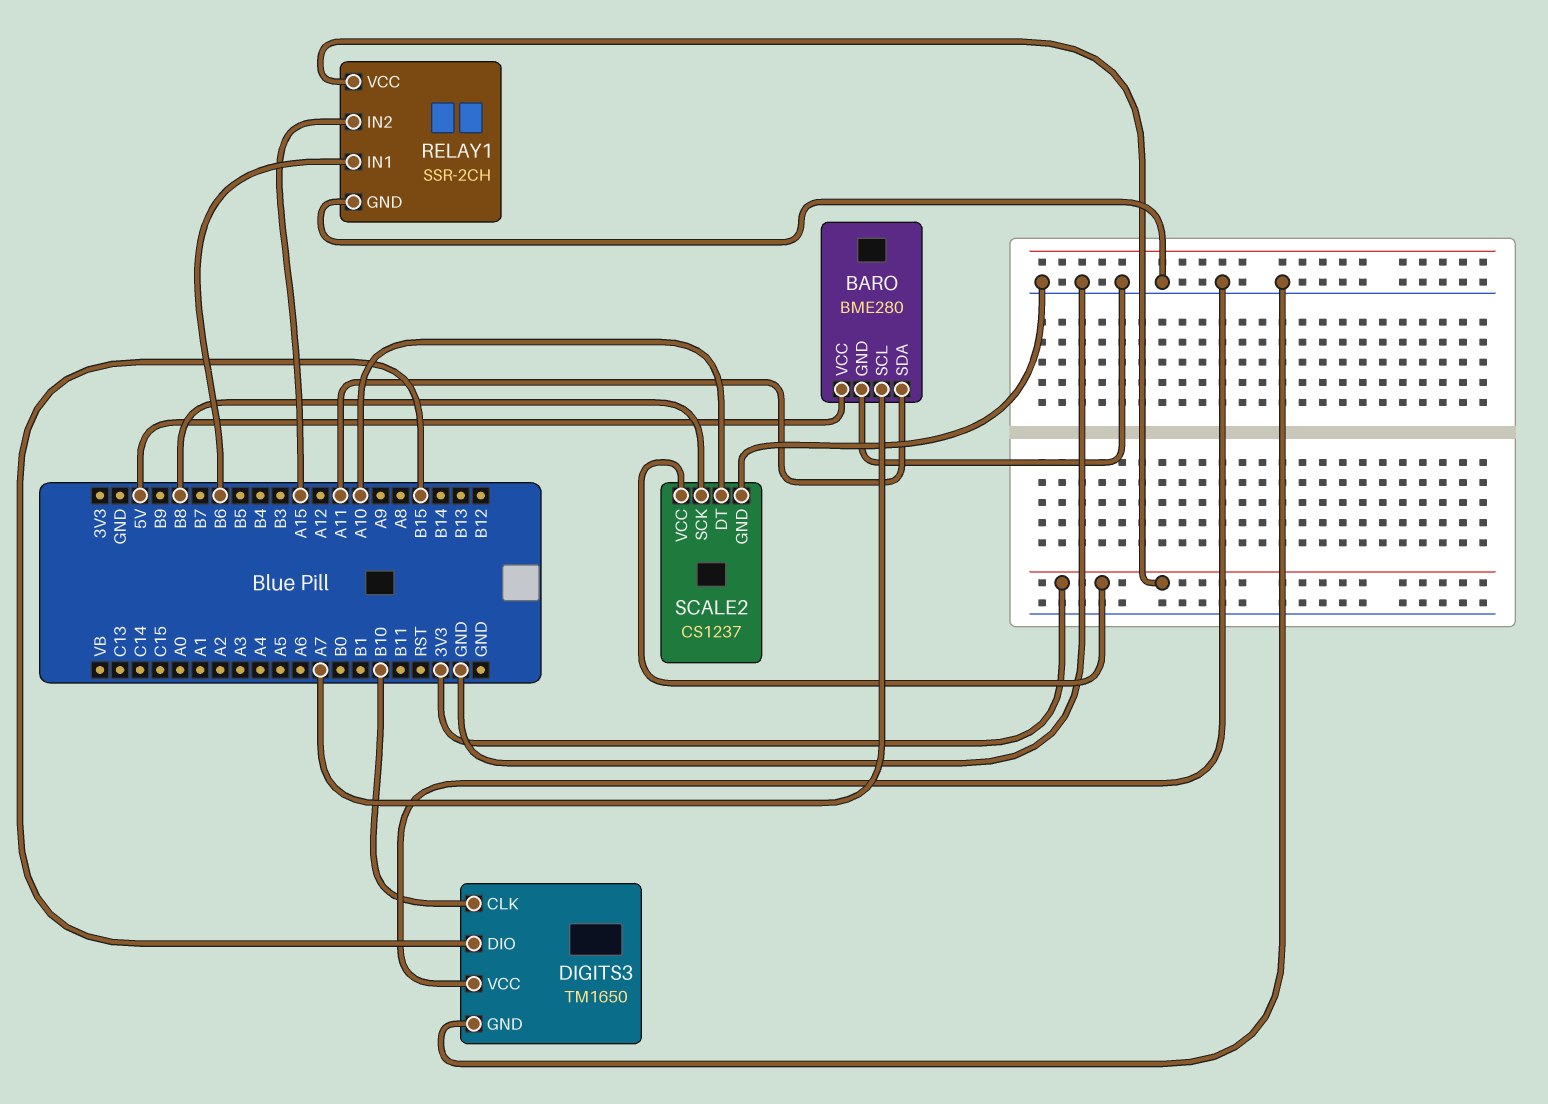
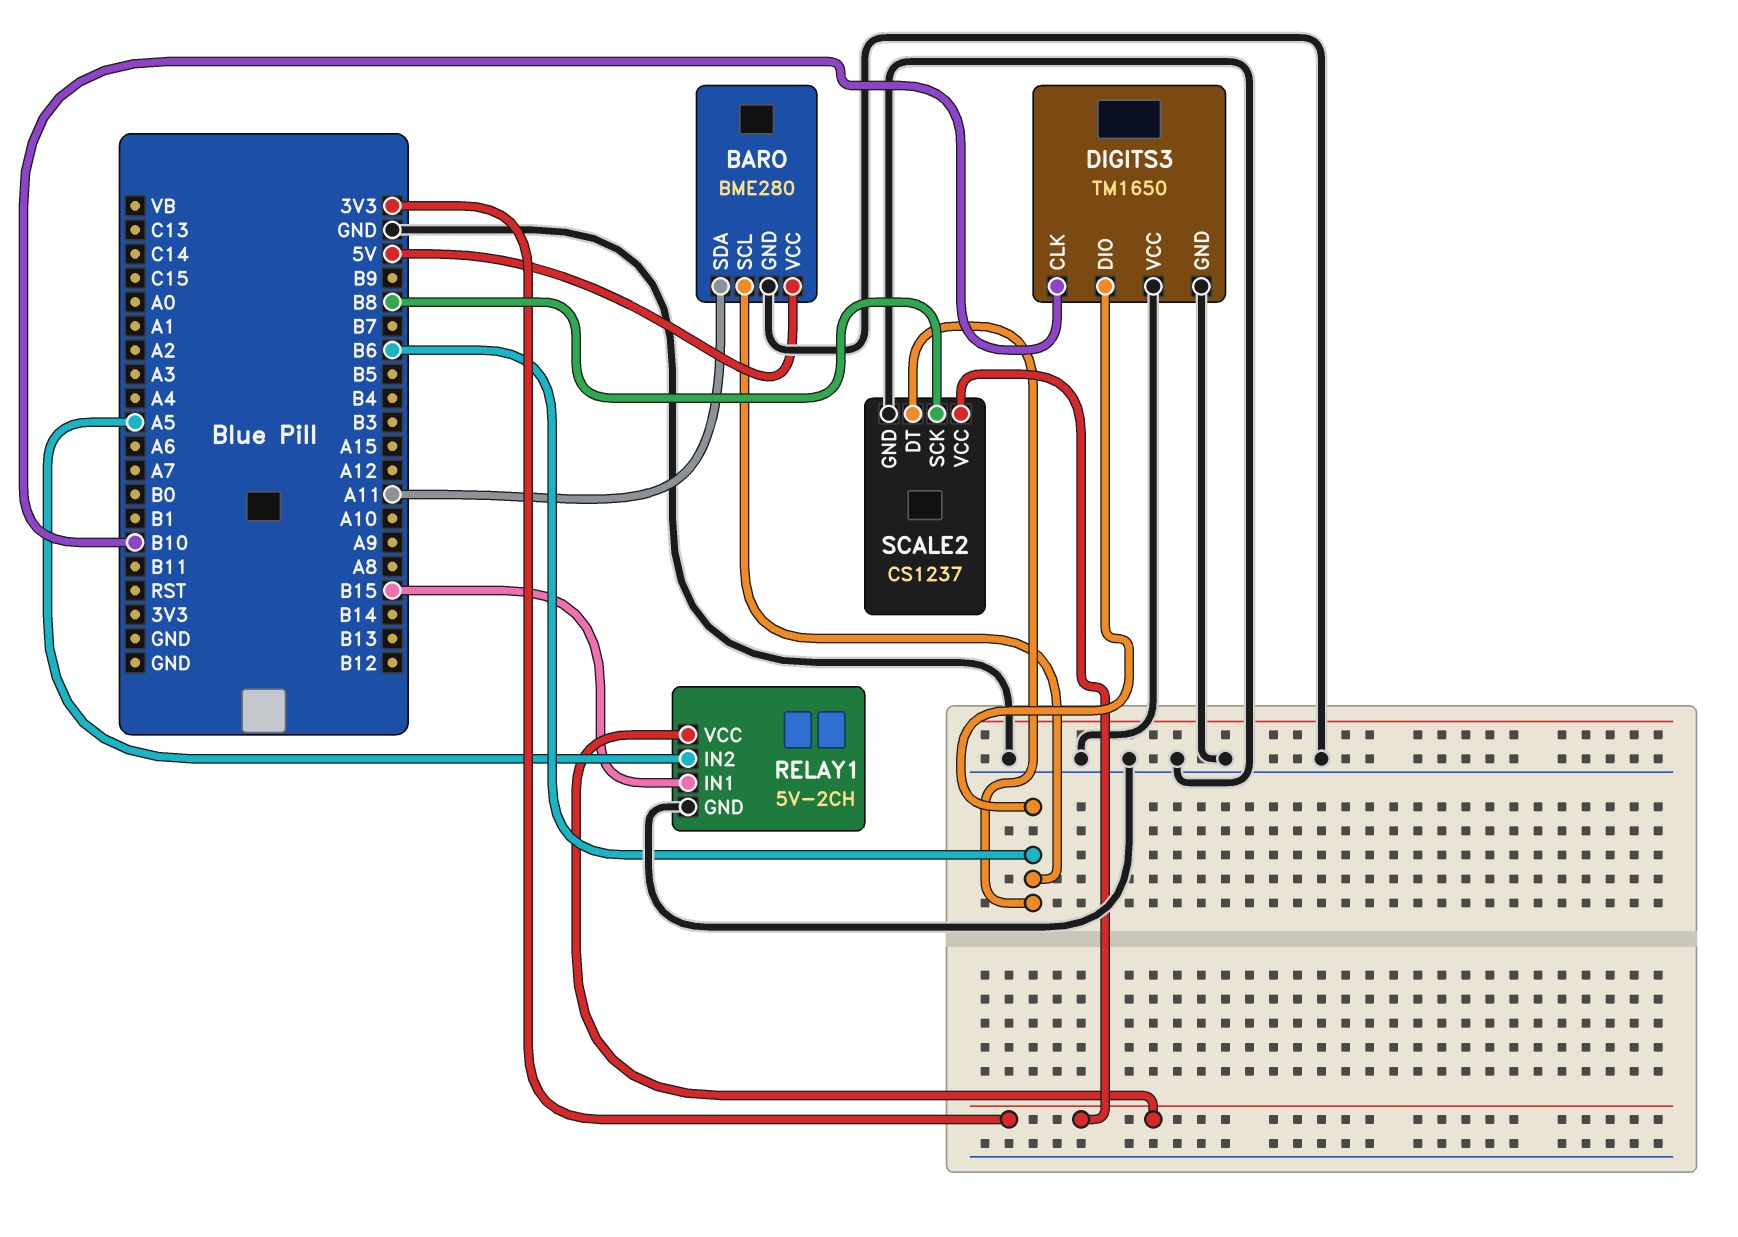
BARO pin SCL: A7 -> B6
DIGITS3 pin DIO: B15 -> B6
RELAY1: SSR-2CH -> 5V-2CH
RELAY1 pin IN1: B6 -> B15
RELAY1 pin IN2: A15 -> A5
SCALE2 pin DT: A10 -> B6

